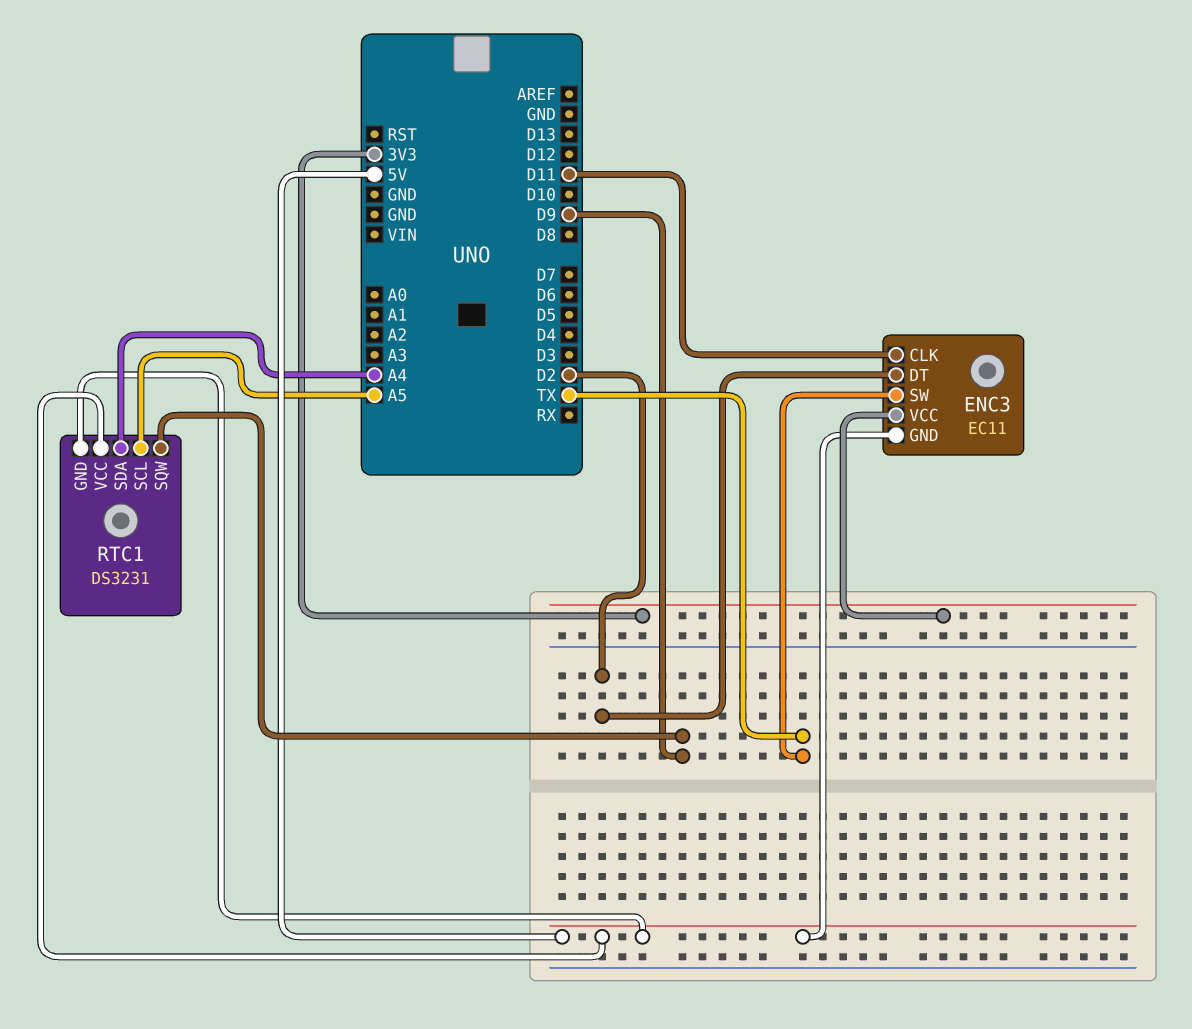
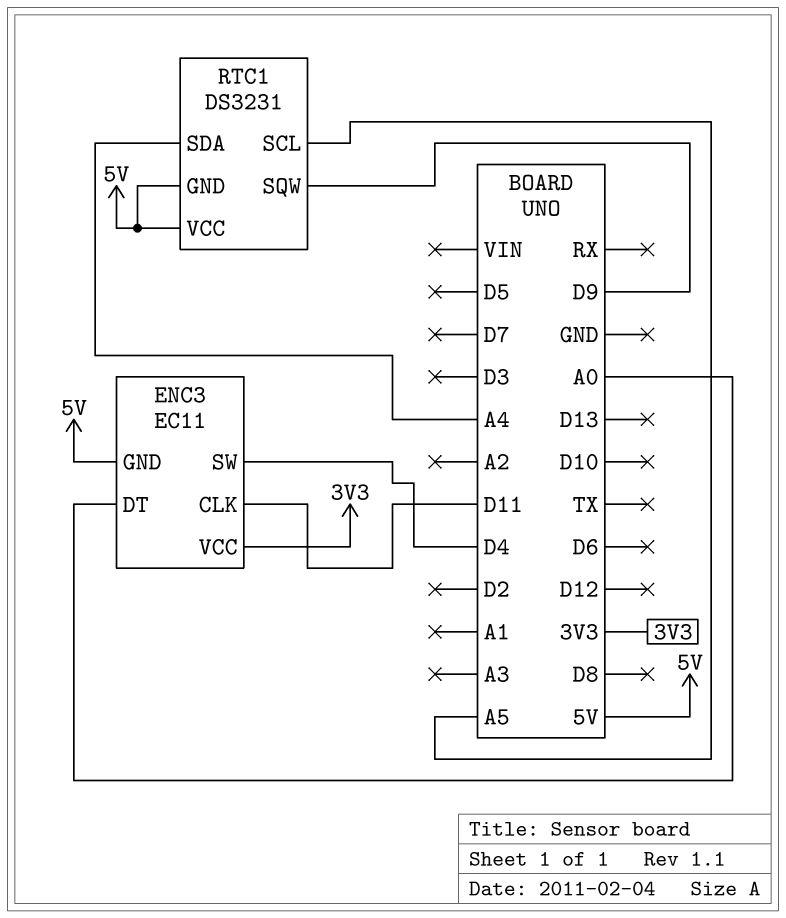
ENC3 pin DT: D2 -> A0
ENC3 pin SW: TX -> D4

